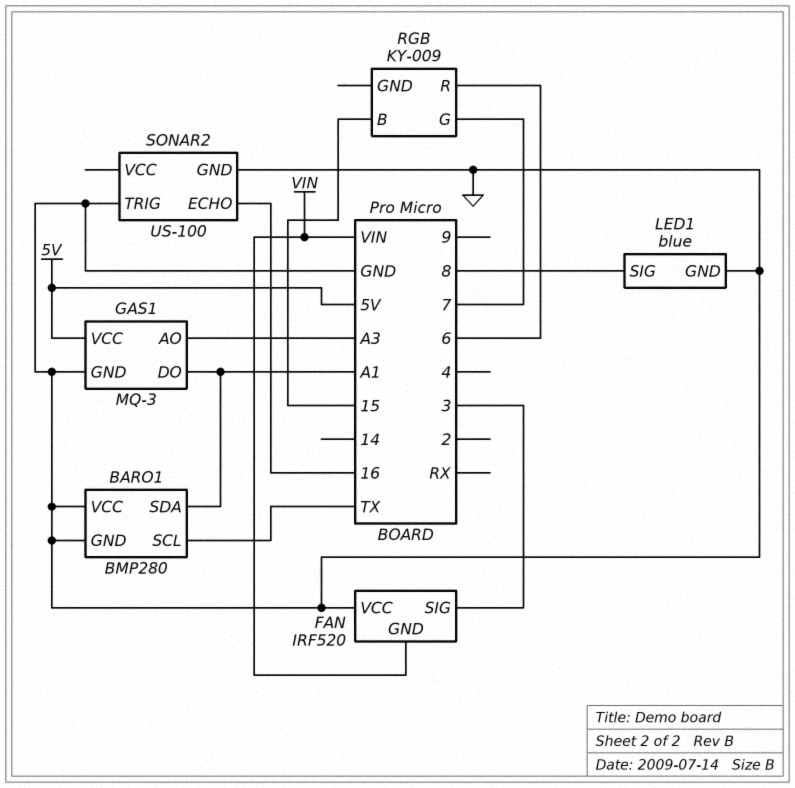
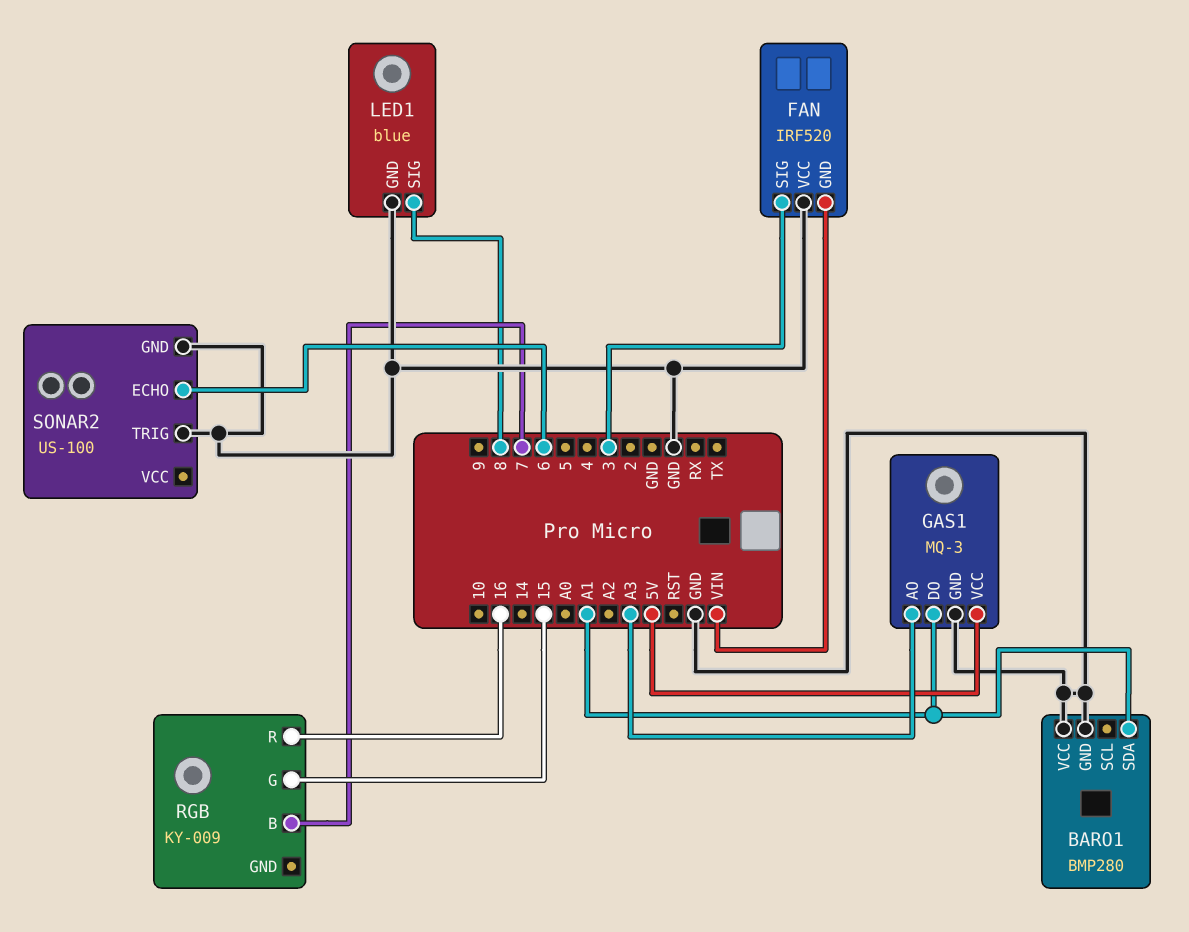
BARO1 pin SCL: TX -> none
RGB pin B: 15 -> 7
RGB pin G: 7 -> 15
RGB pin R: 6 -> 16
SONAR2 pin ECHO: 16 -> 6

